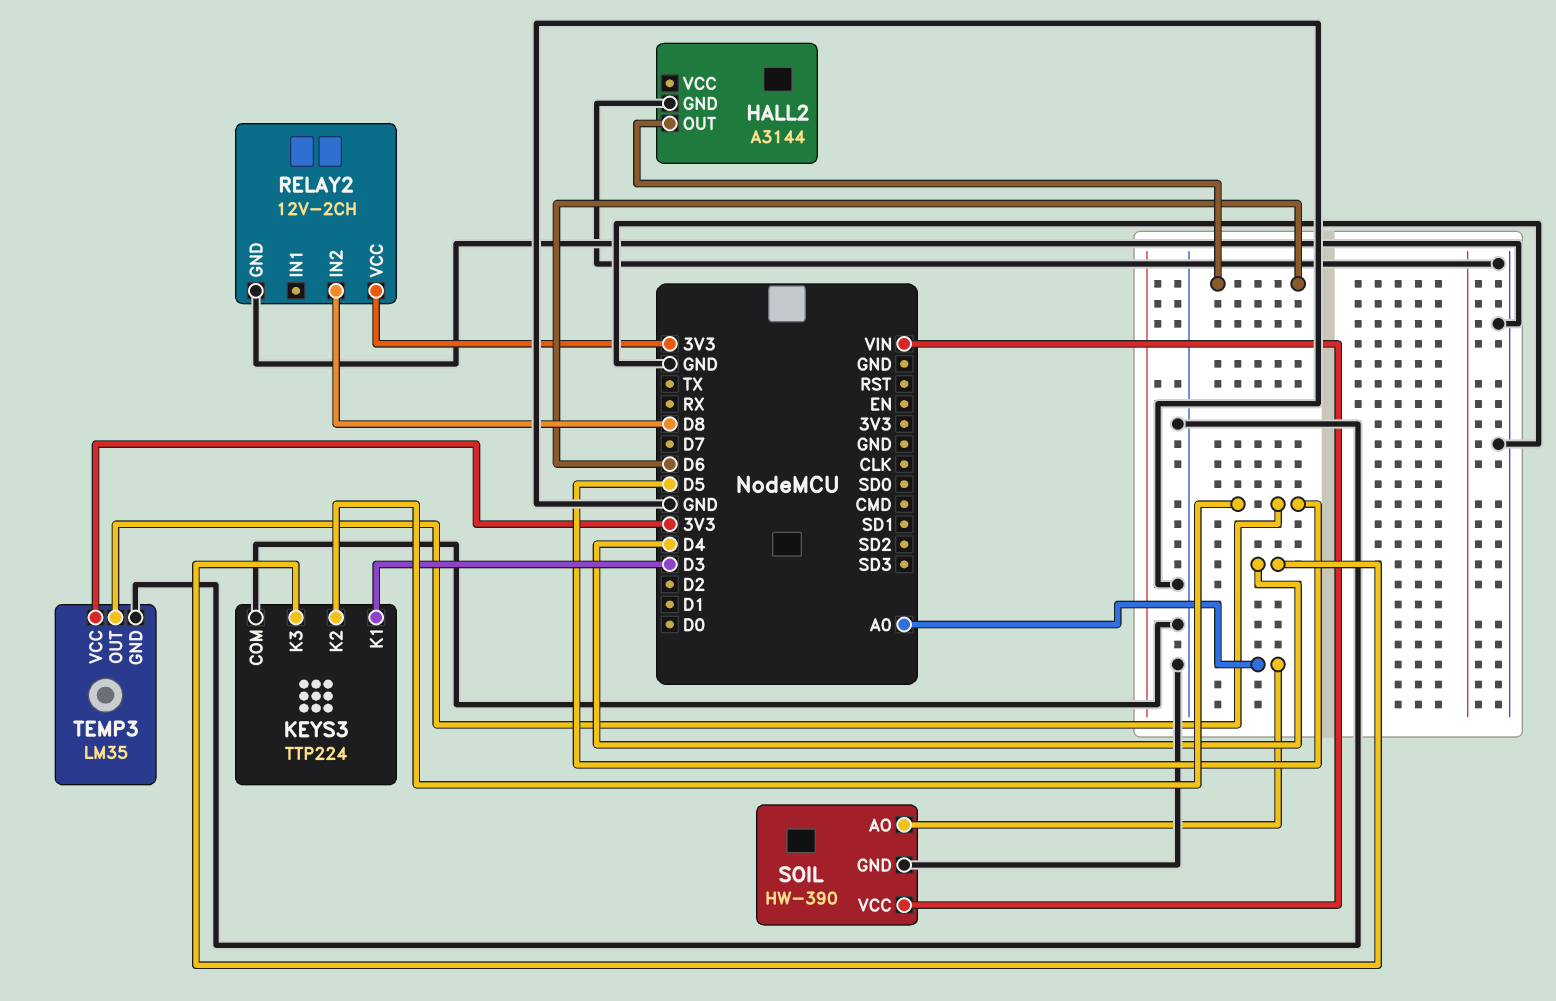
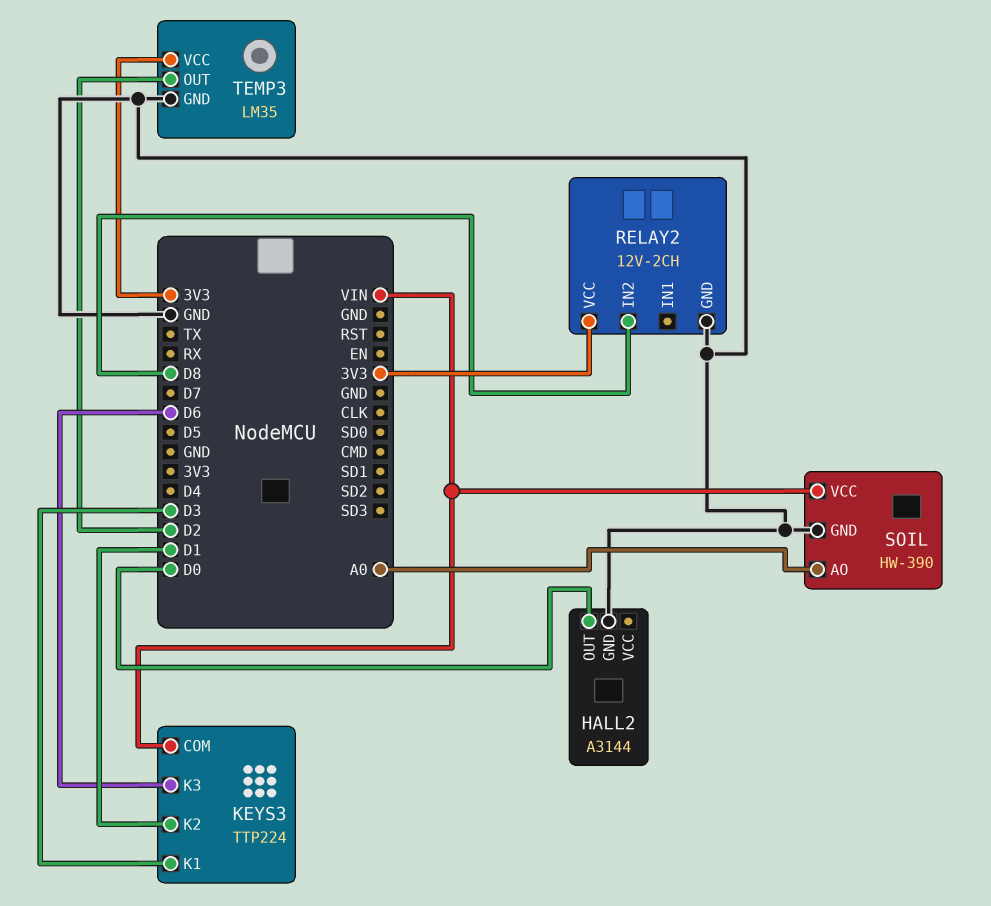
HALL2 pin OUT: D6 -> D0
KEYS3 pin COM: GND -> VIN
KEYS3 pin K2: D5 -> D1
KEYS3 pin K3: D4 -> D6
TEMP3 pin OUT: D5 -> D2

